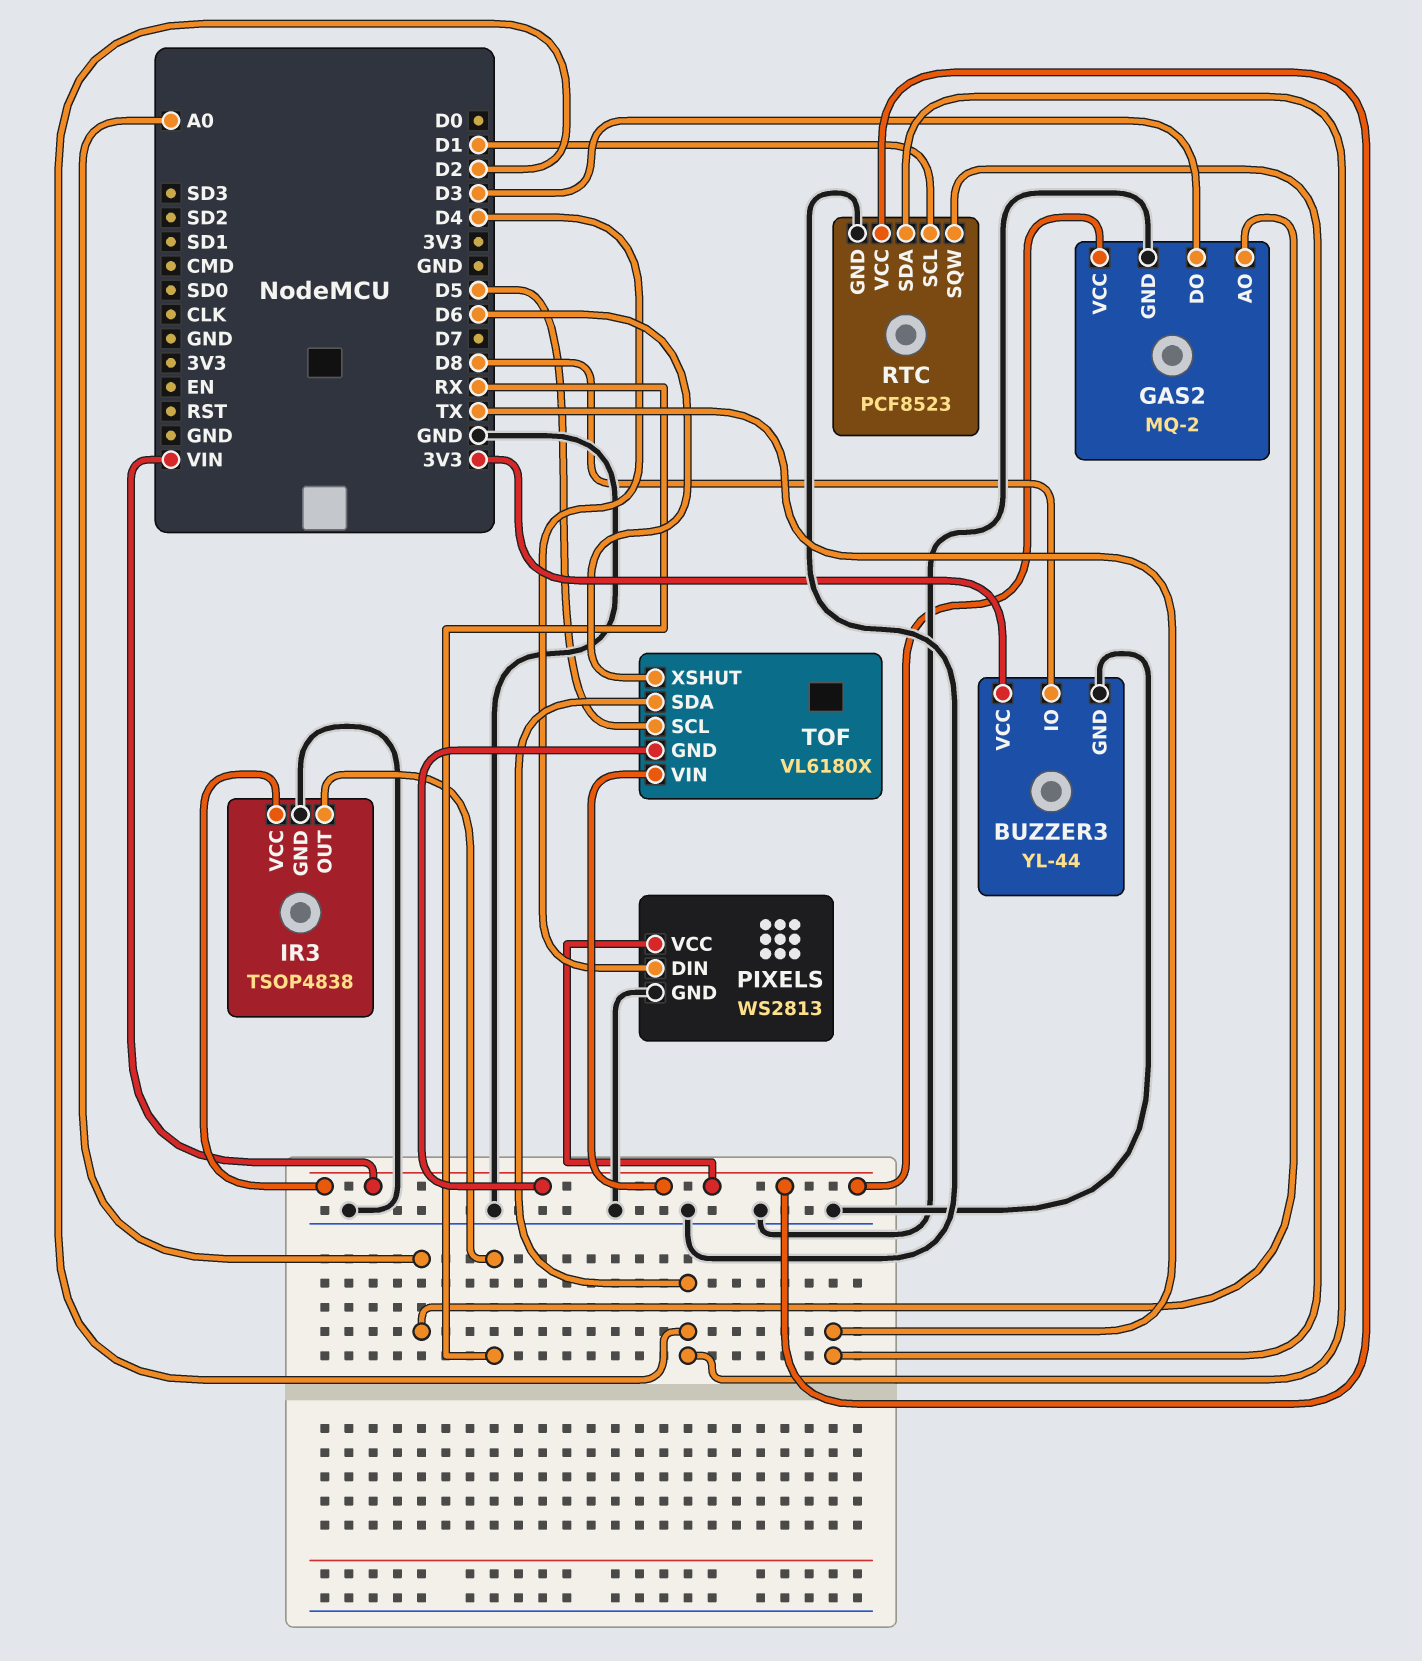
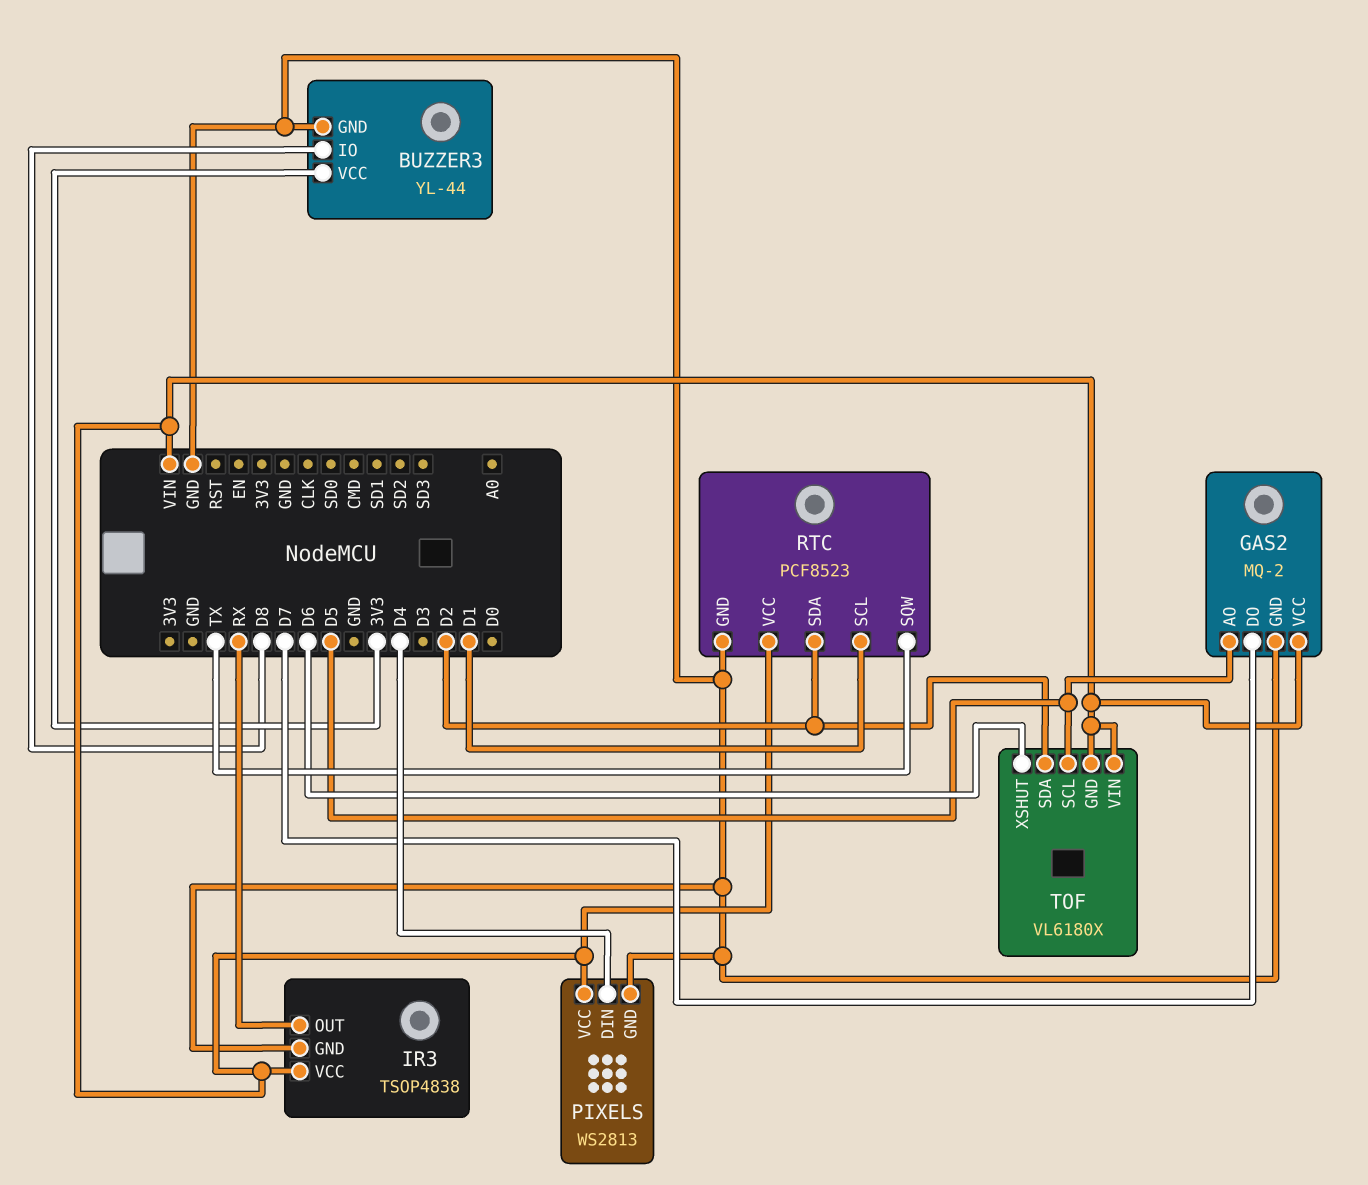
GAS2 pin AO: A0 -> D5
GAS2 pin DO: D3 -> D7

